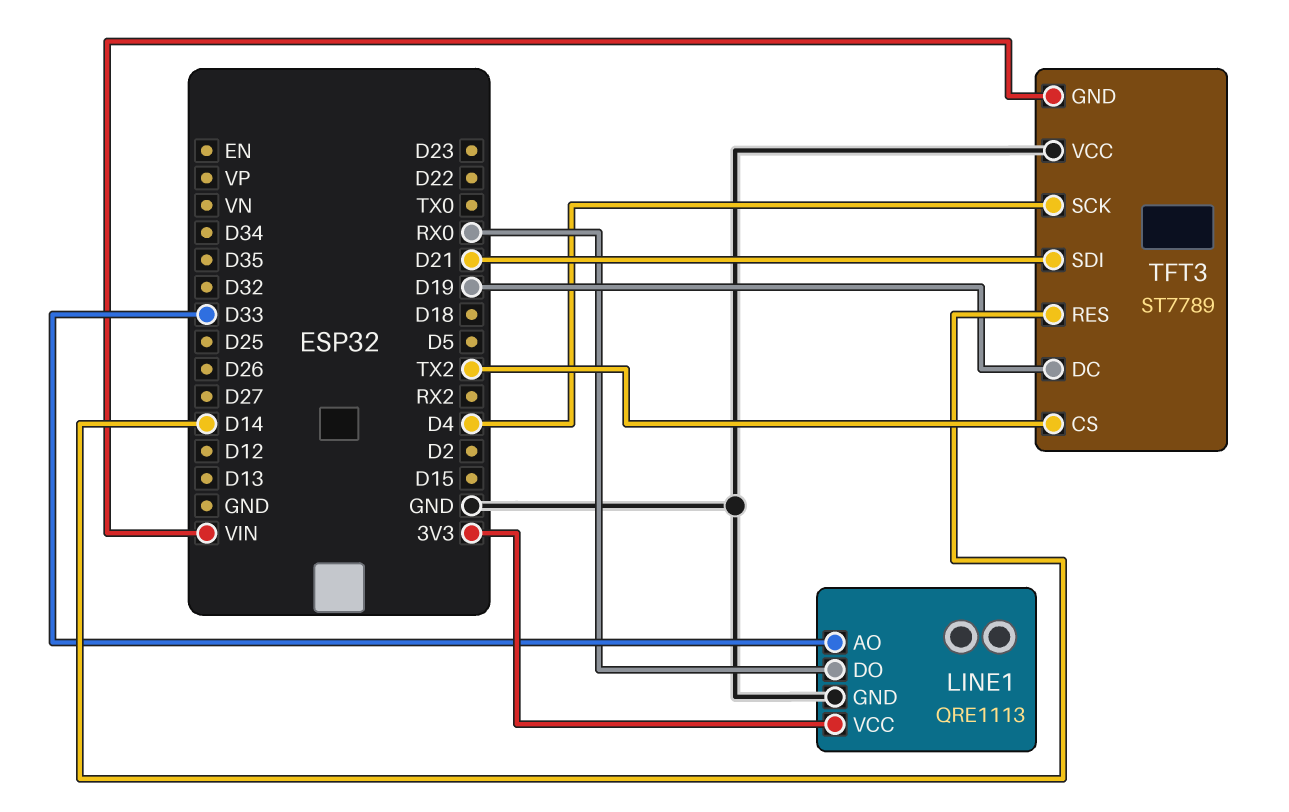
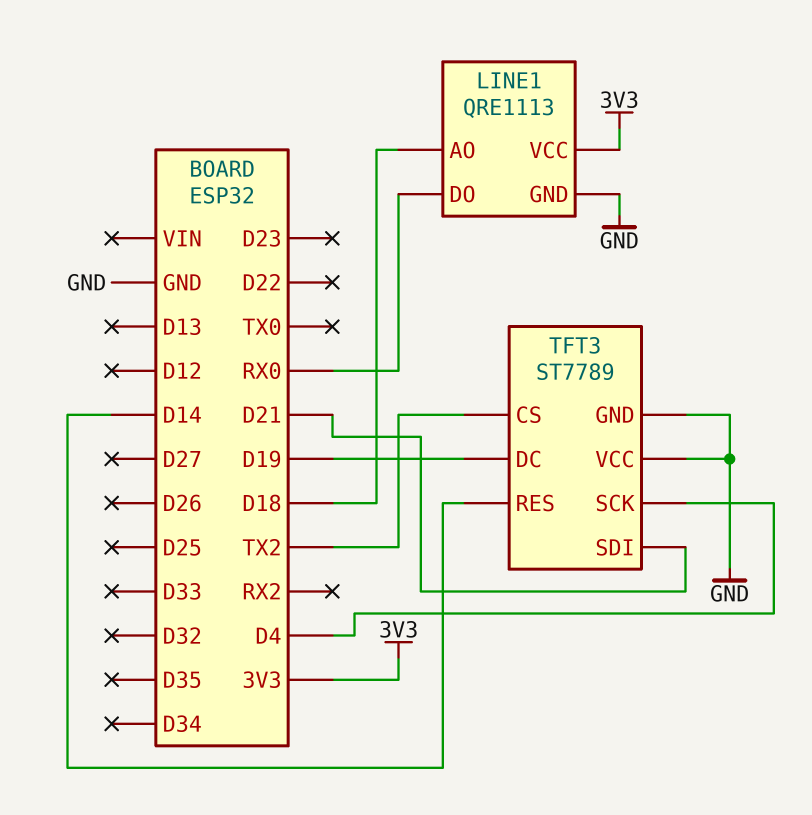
LINE1 pin AO: D33 -> D18
TFT3 pin GND: VIN -> GND

